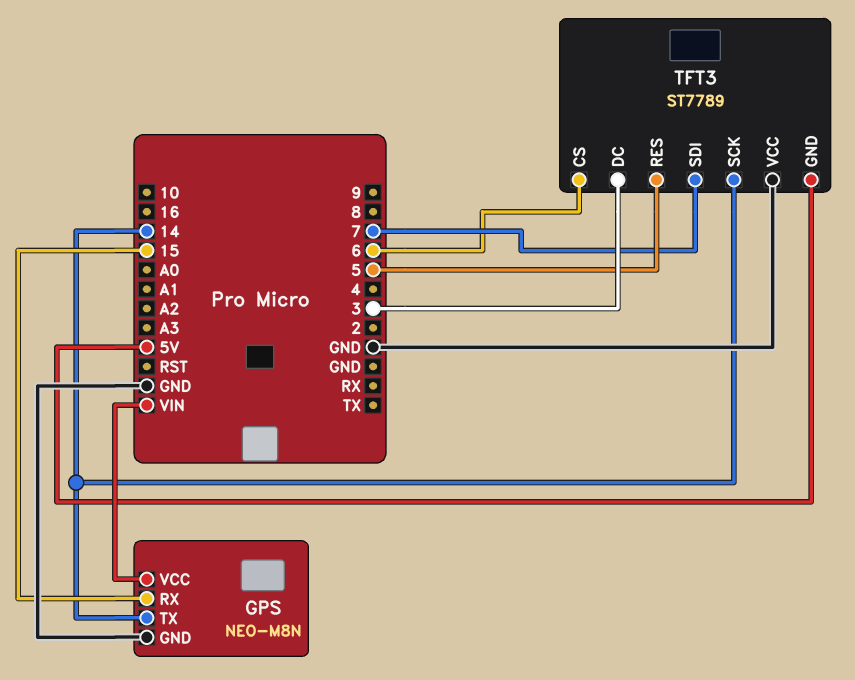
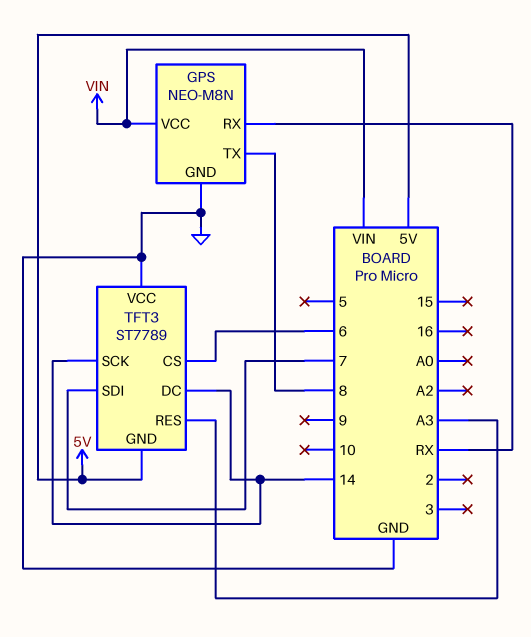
GPS pin RX: 15 -> RX
GPS pin TX: 14 -> 8
TFT3 pin DC: 3 -> 14
TFT3 pin RES: 5 -> A3

